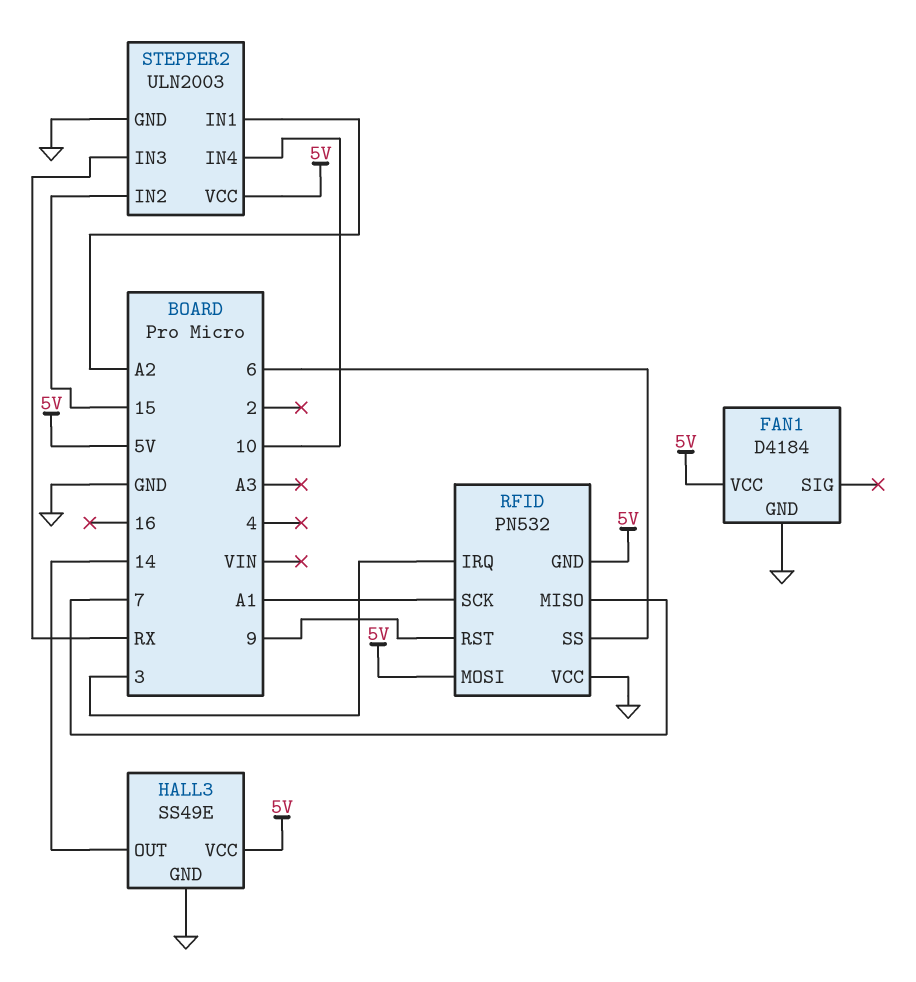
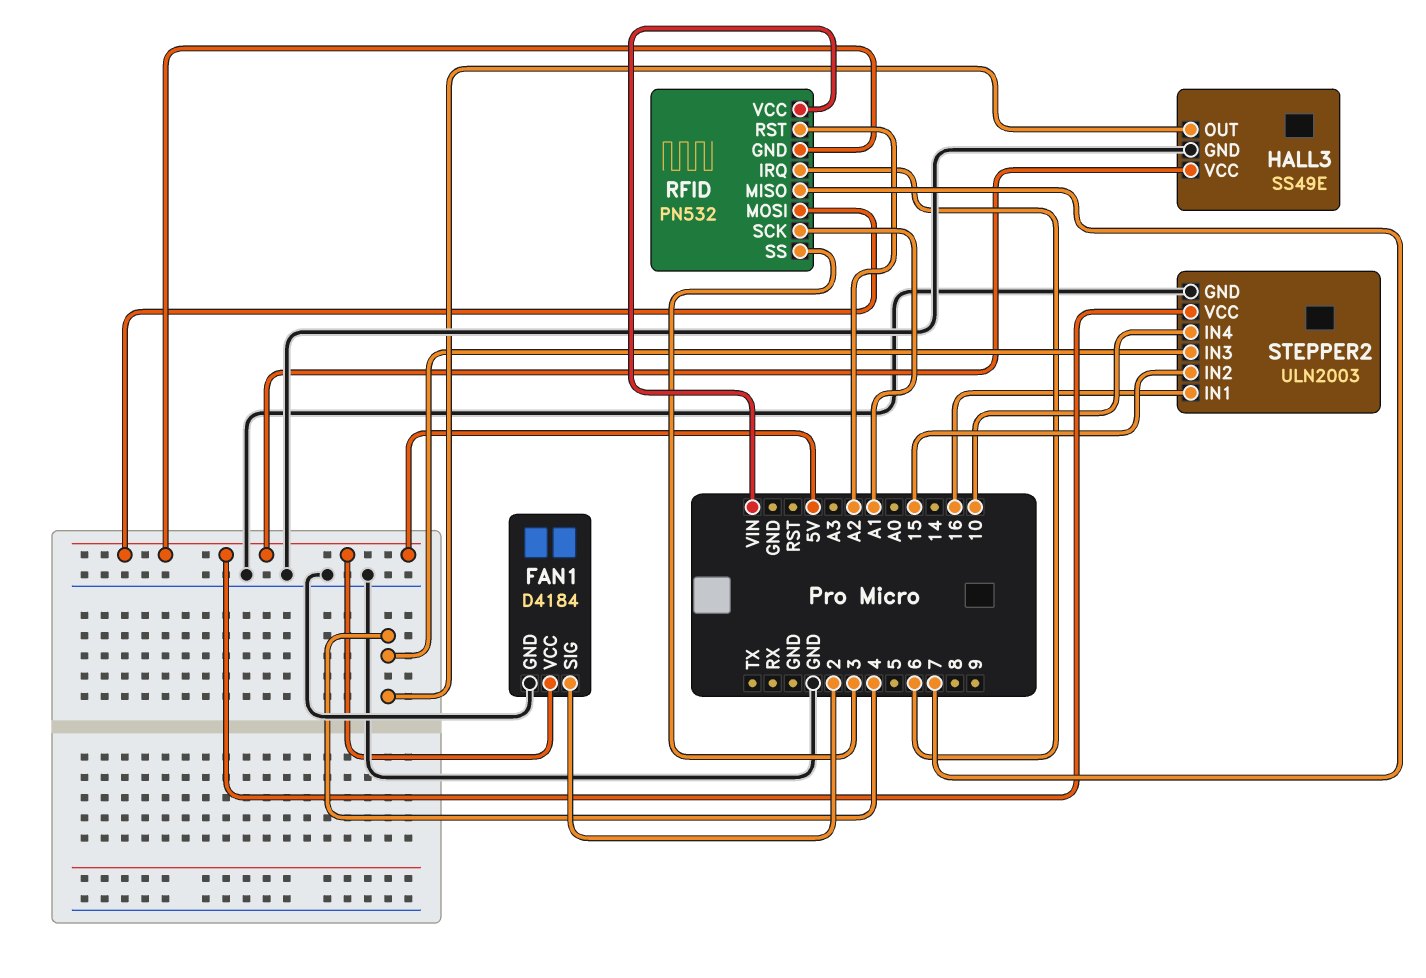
FAN1 pin SIG: none -> 2
HALL3 pin OUT: 14 -> 4
RFID pin IRQ: 3 -> 6
RFID pin RST: 9 -> A2
RFID pin SS: 6 -> 3
RFID pin VCC: GND -> VIN
STEPPER2 pin IN1: A2 -> 16
STEPPER2 pin IN3: RX -> 4

